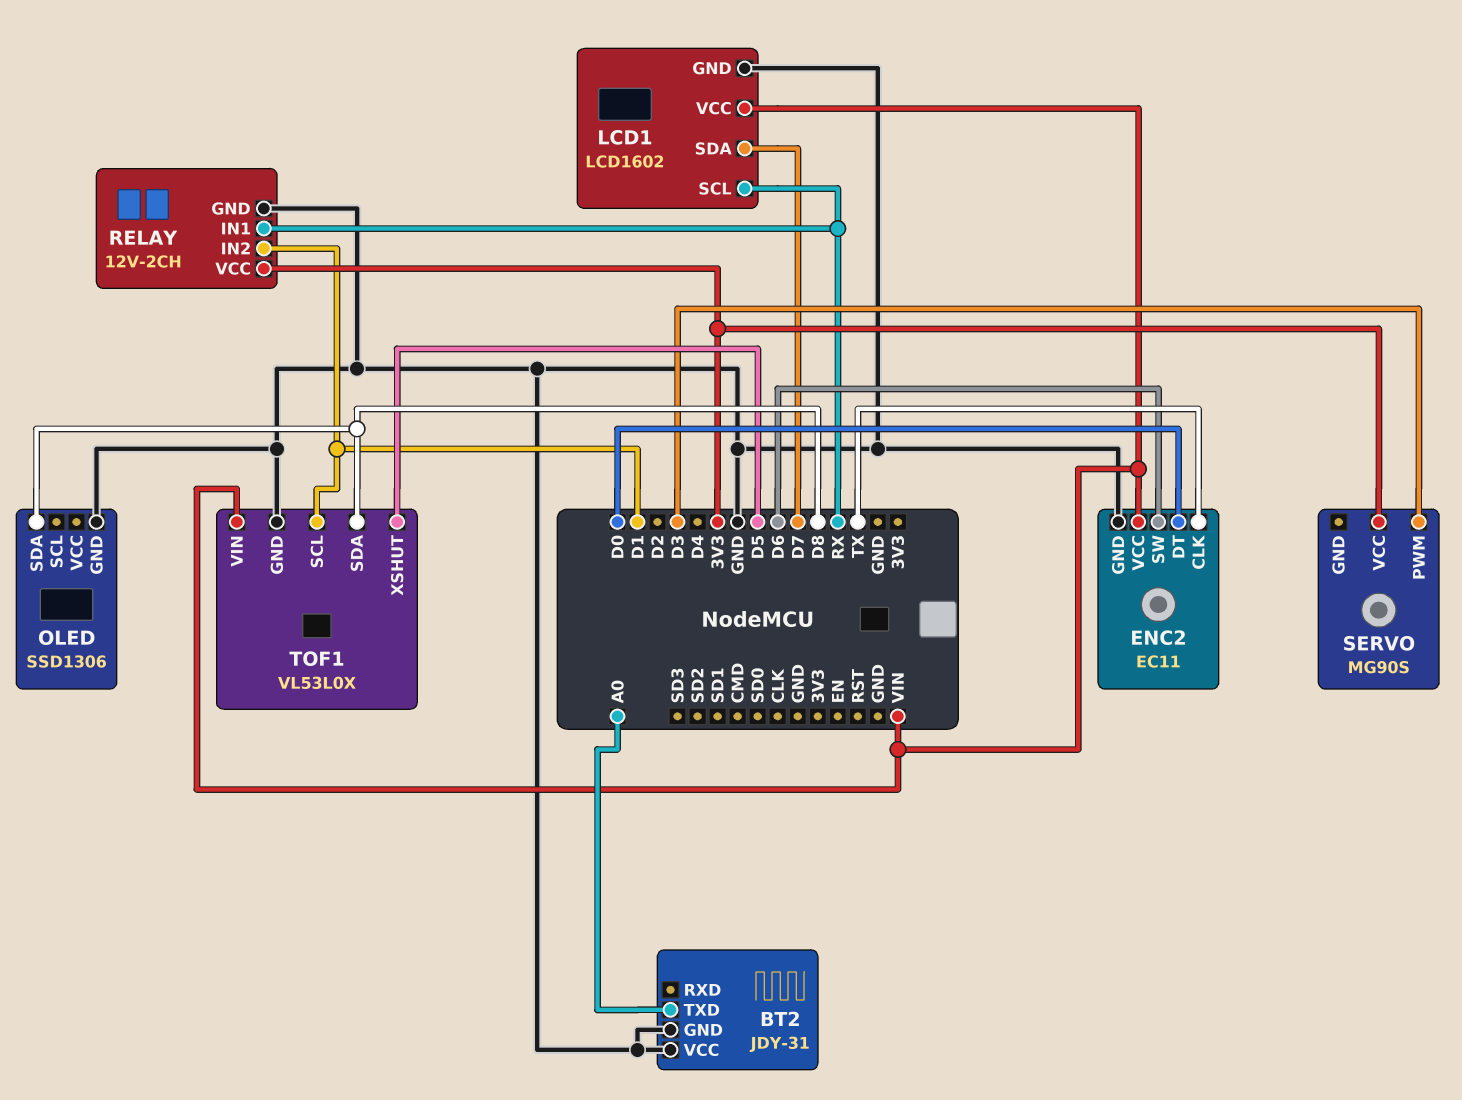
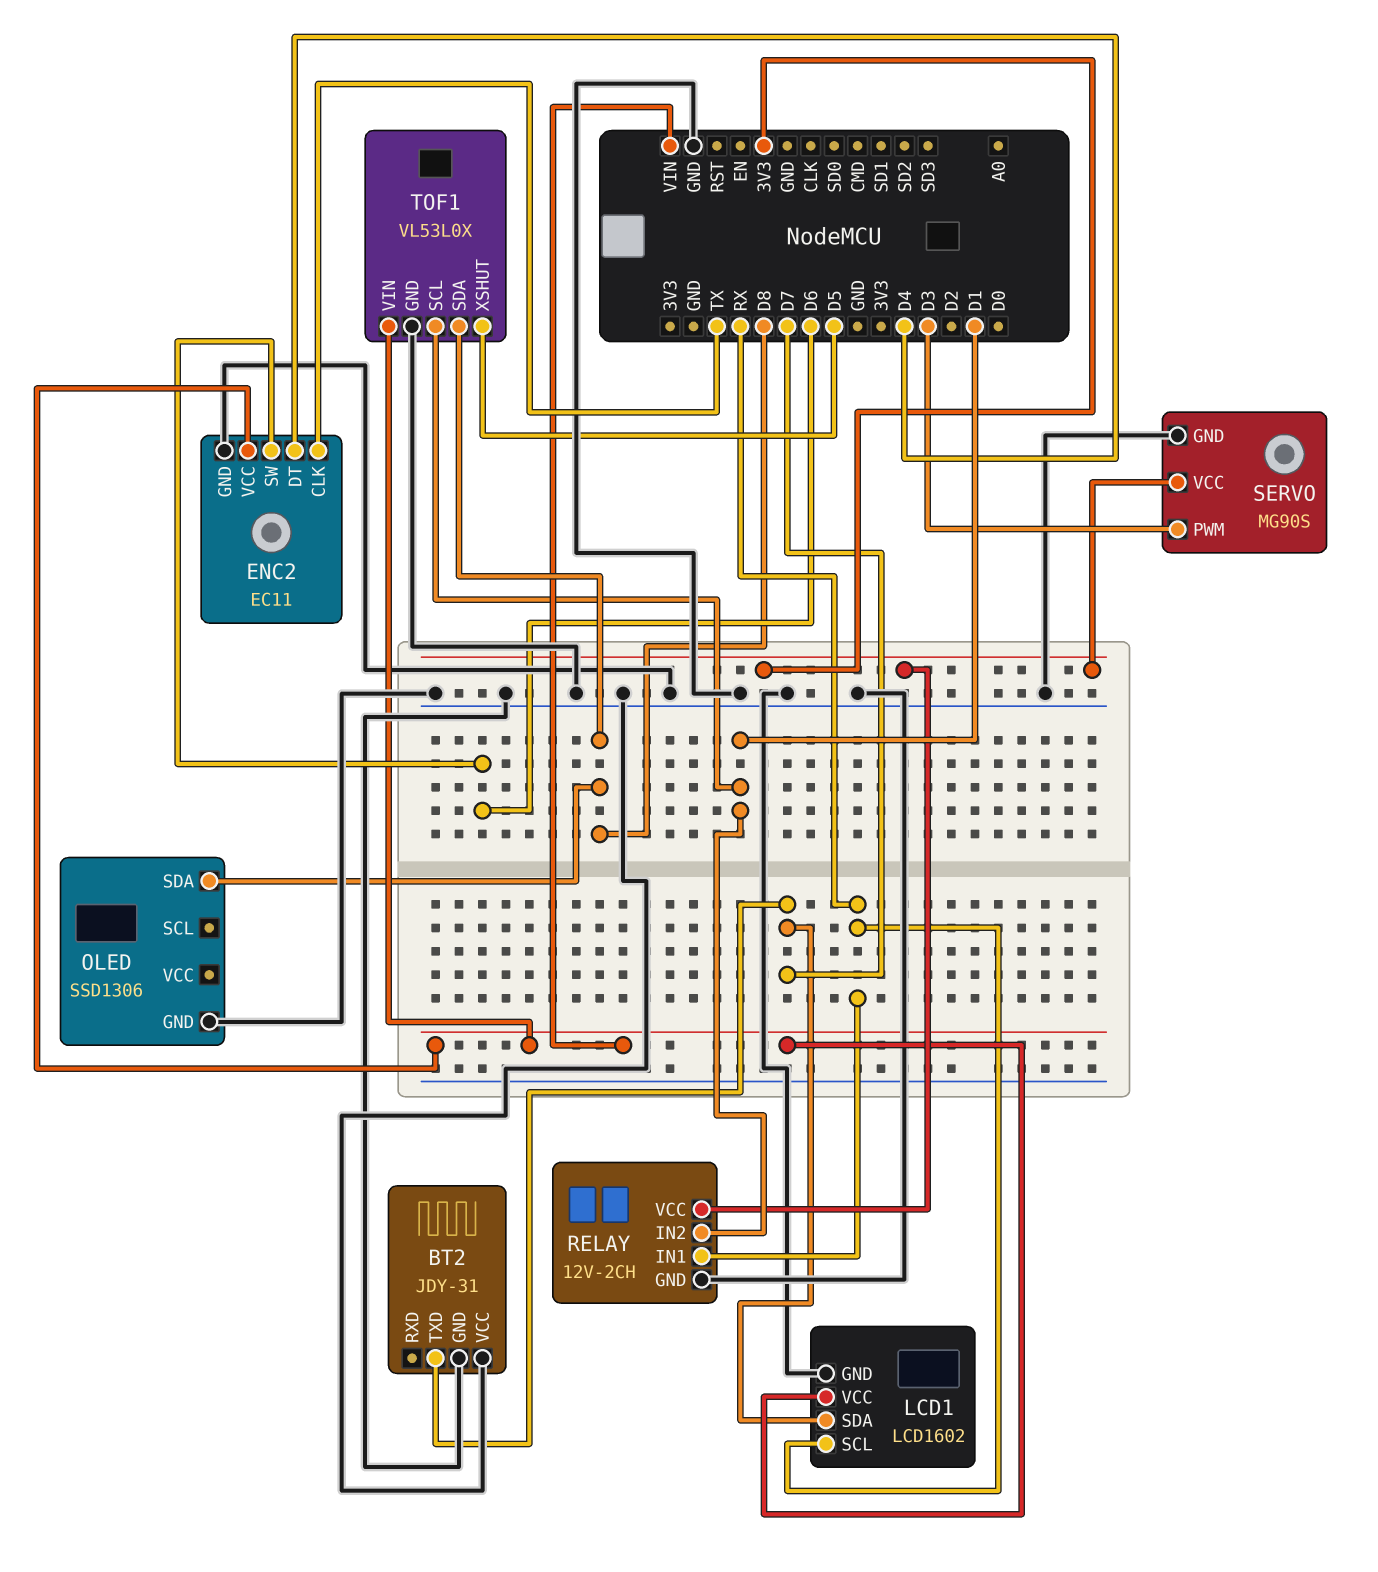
BT2 pin TXD: A0 -> D7
ENC2 pin DT: D0 -> D4
SERVO pin GND: none -> GND

